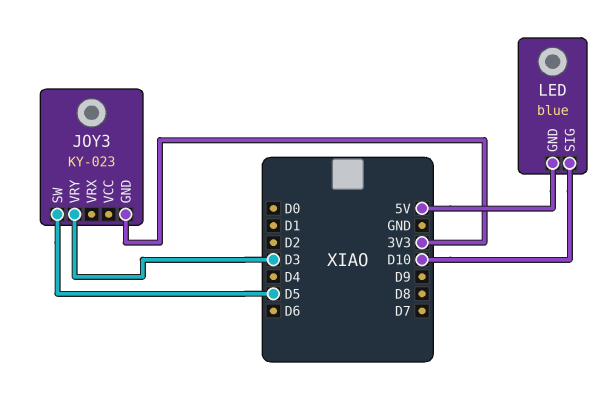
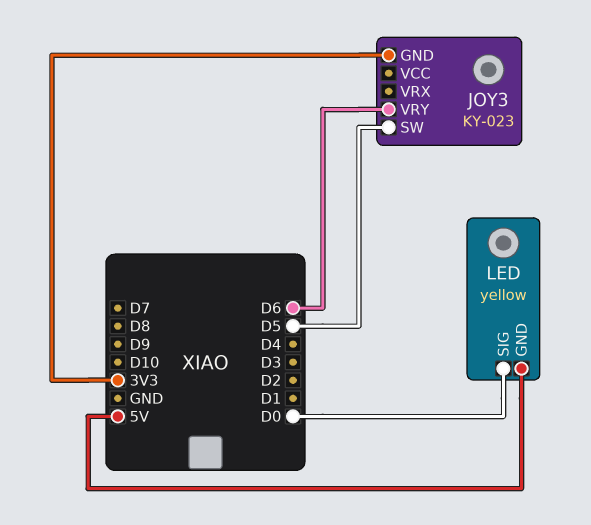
JOY3 pin VRY: D3 -> D6
LED: blue -> yellow
LED pin SIG: D10 -> D0

